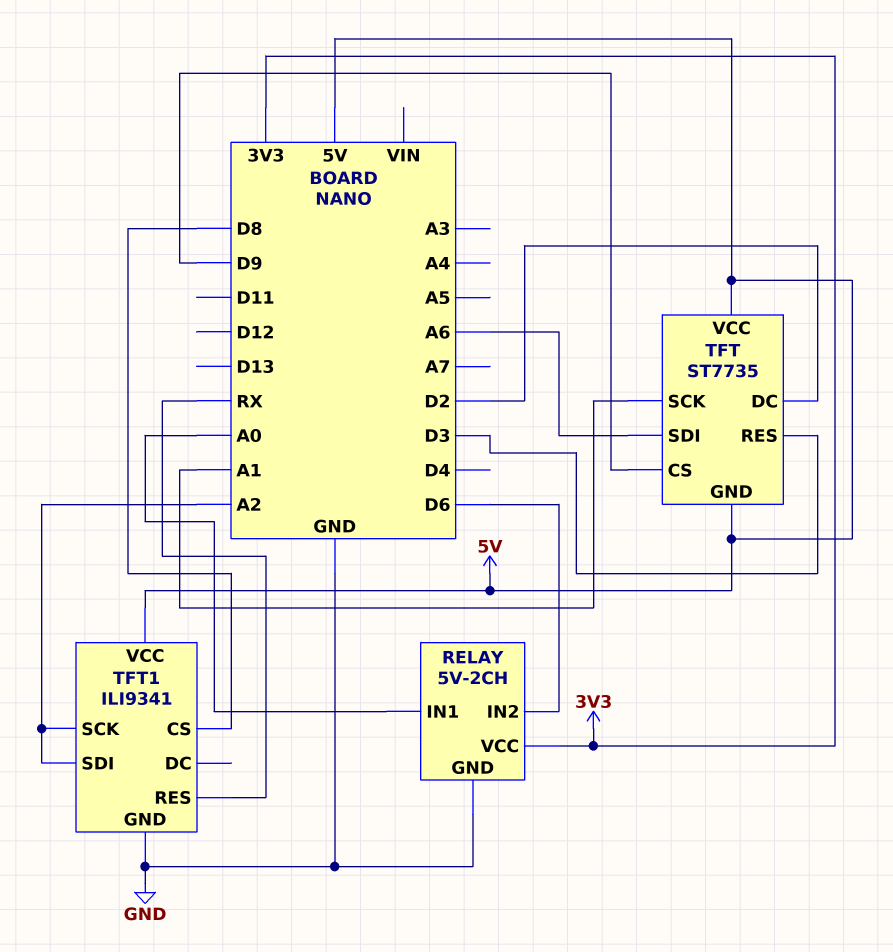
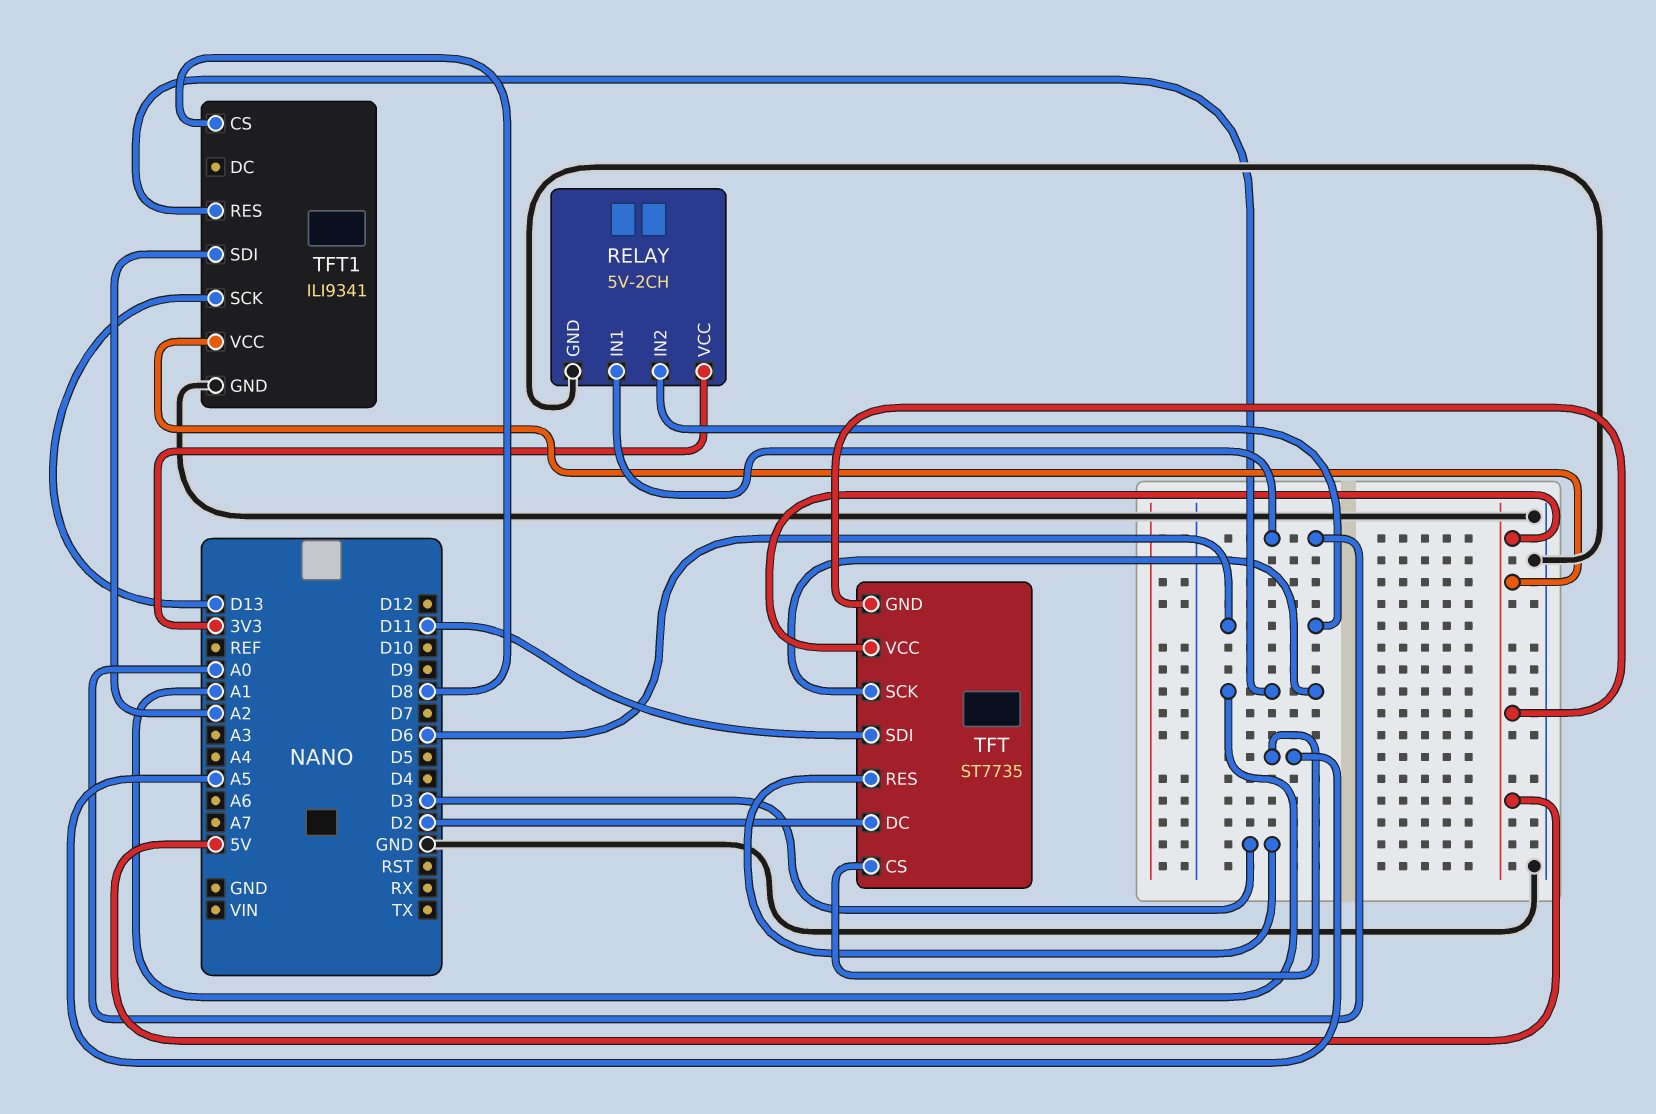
TFT pin CS: D9 -> A5
TFT pin SDI: A6 -> D11
TFT1 pin RES: RX -> A1
TFT1 pin SCK: A2 -> D13

